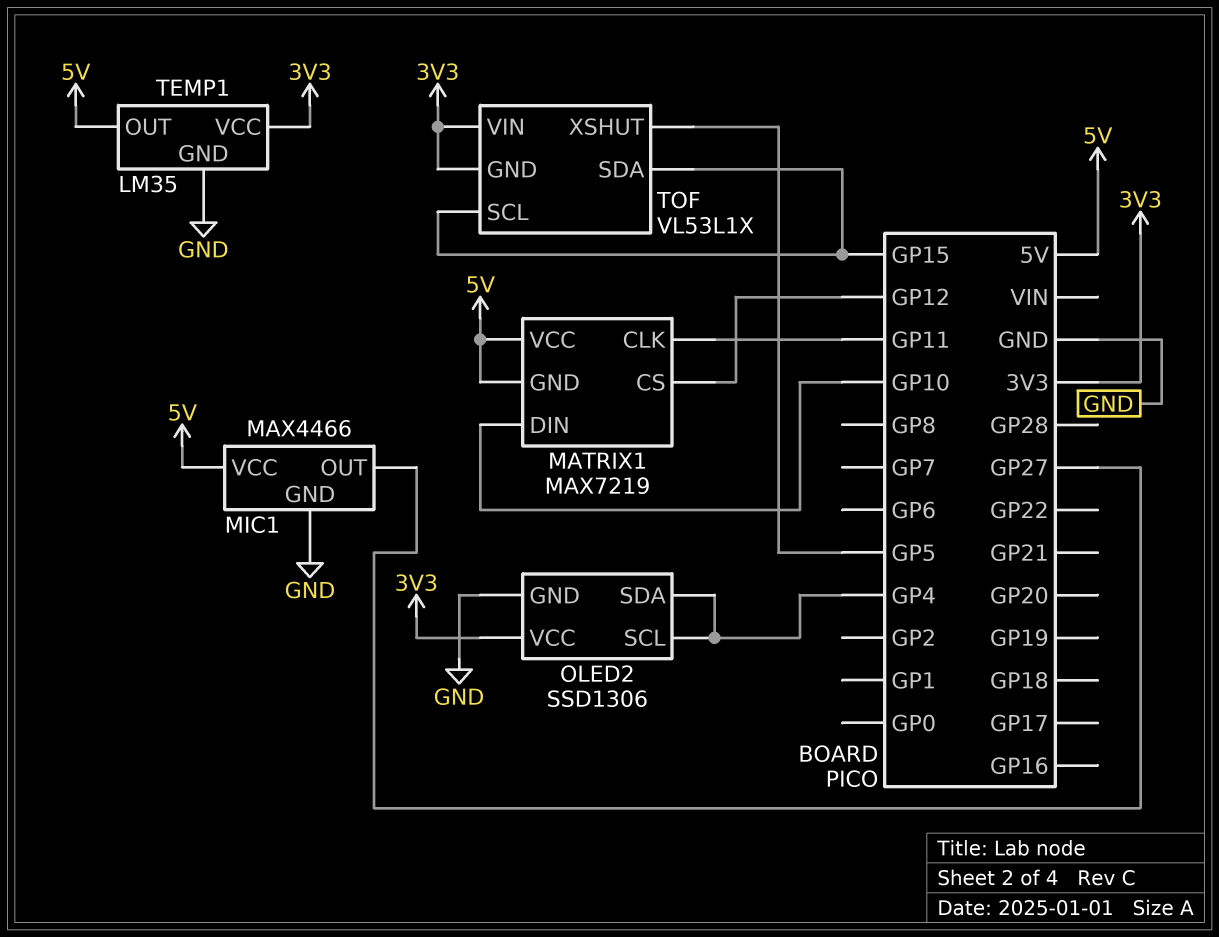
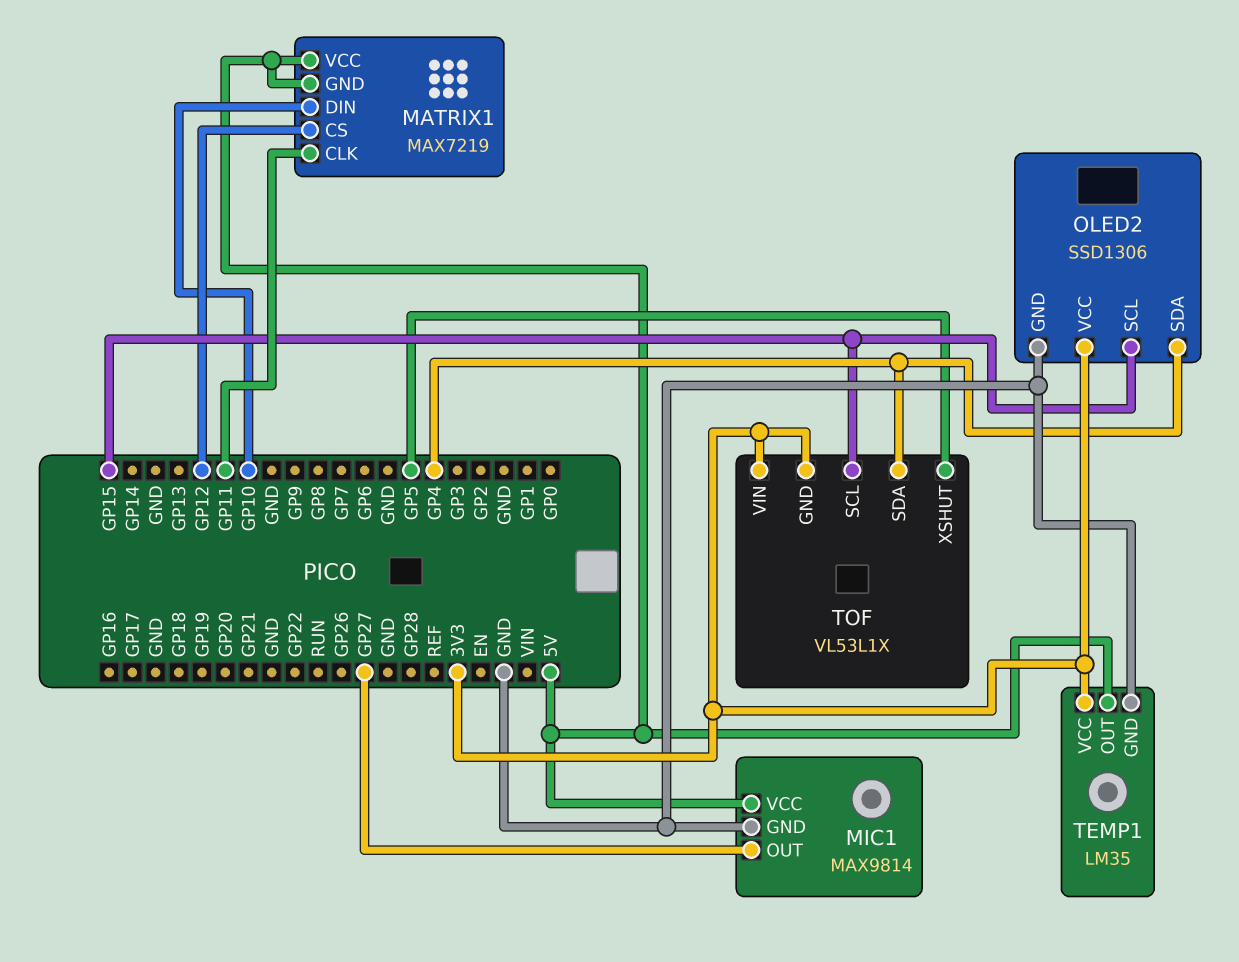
MIC1: MAX4466 -> MAX9814
OLED2 pin SCL: GP4 -> GP15
TOF pin SDA: GP15 -> GP4

